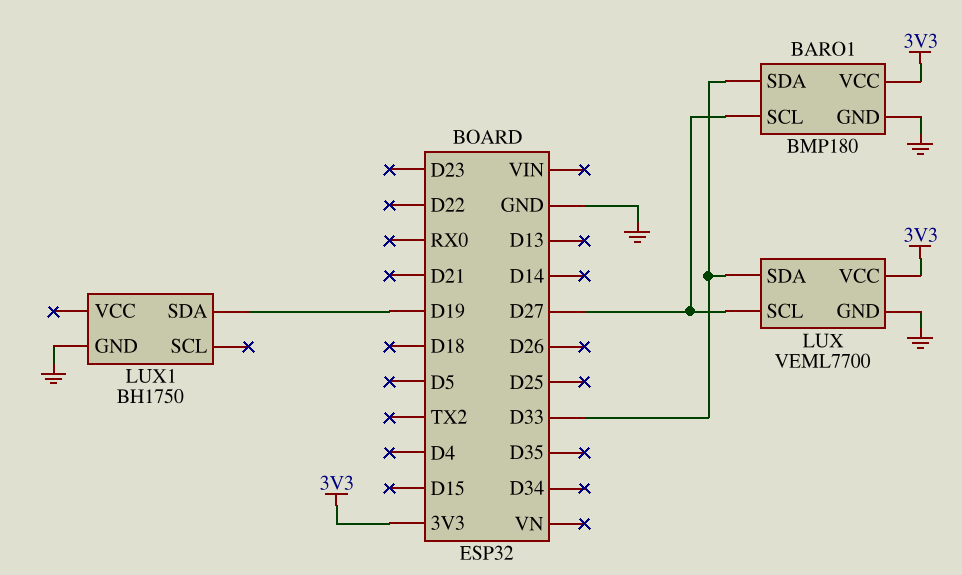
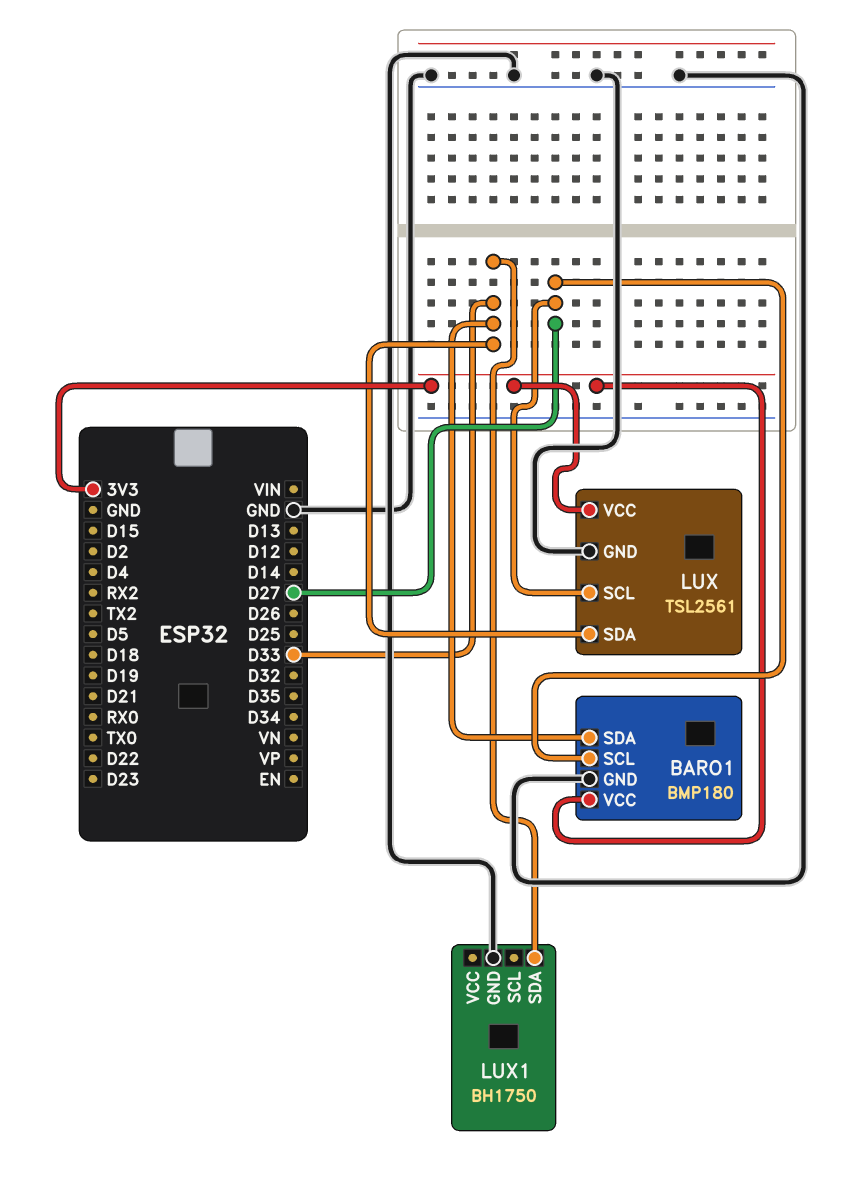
LUX: VEML7700 -> TSL2561
LUX1 pin SDA: D19 -> D33

